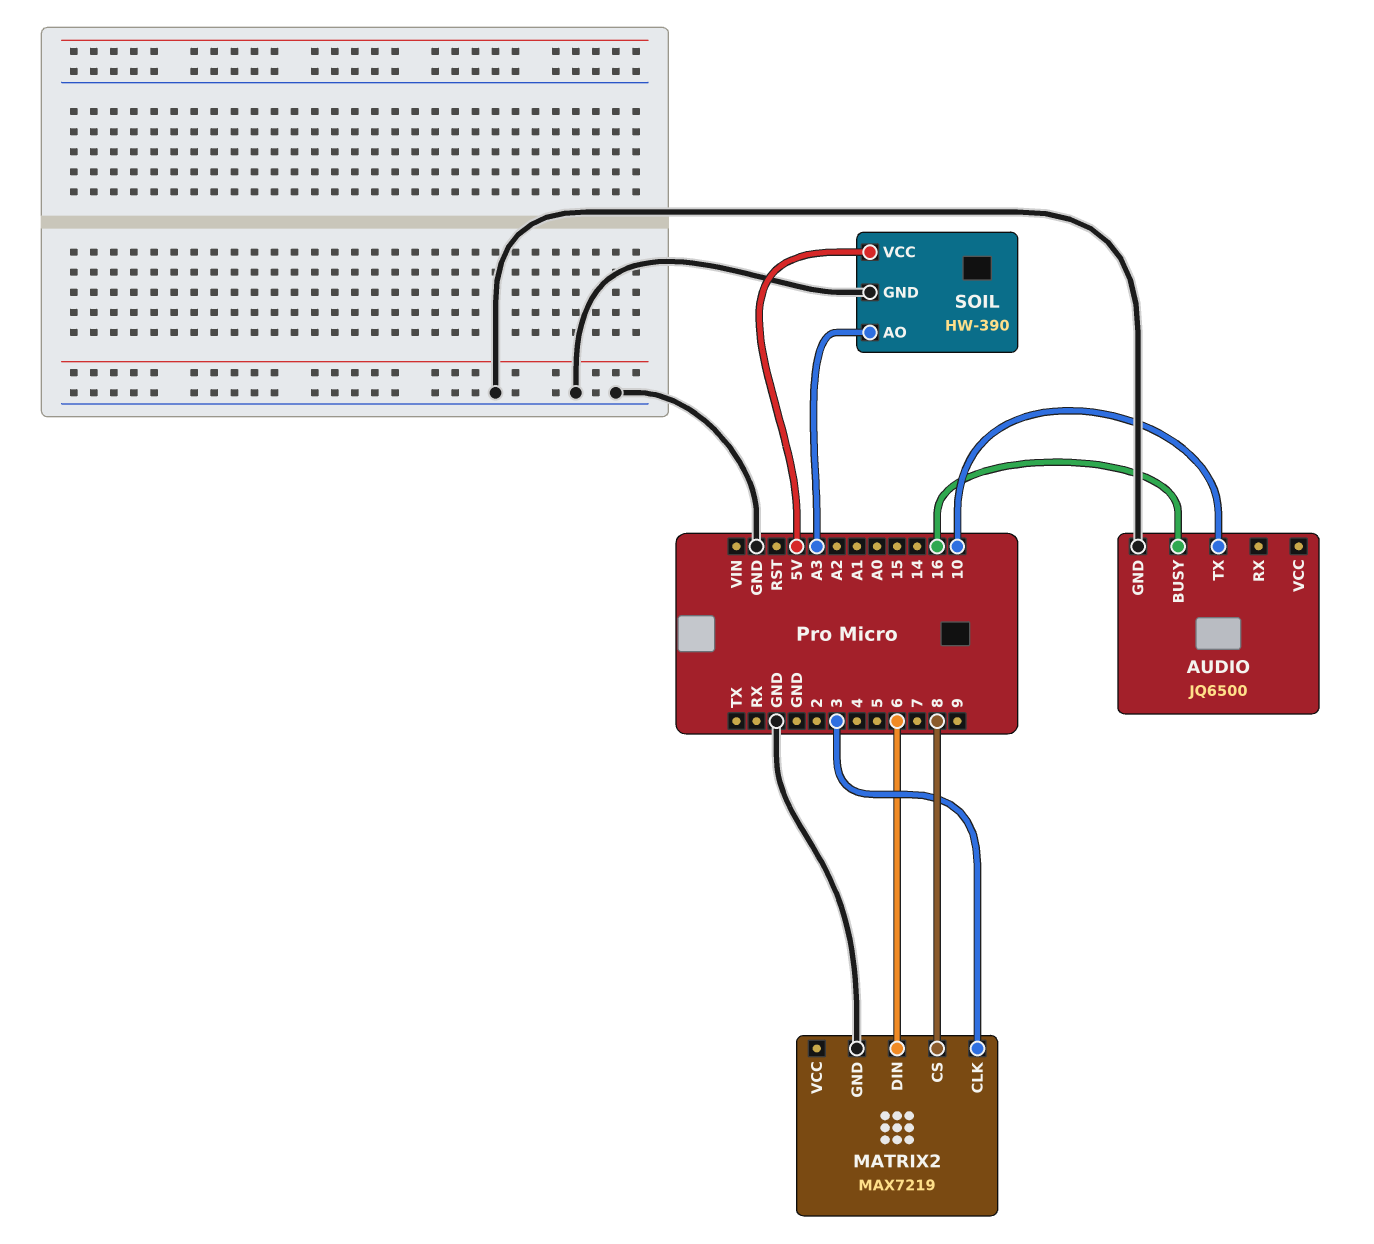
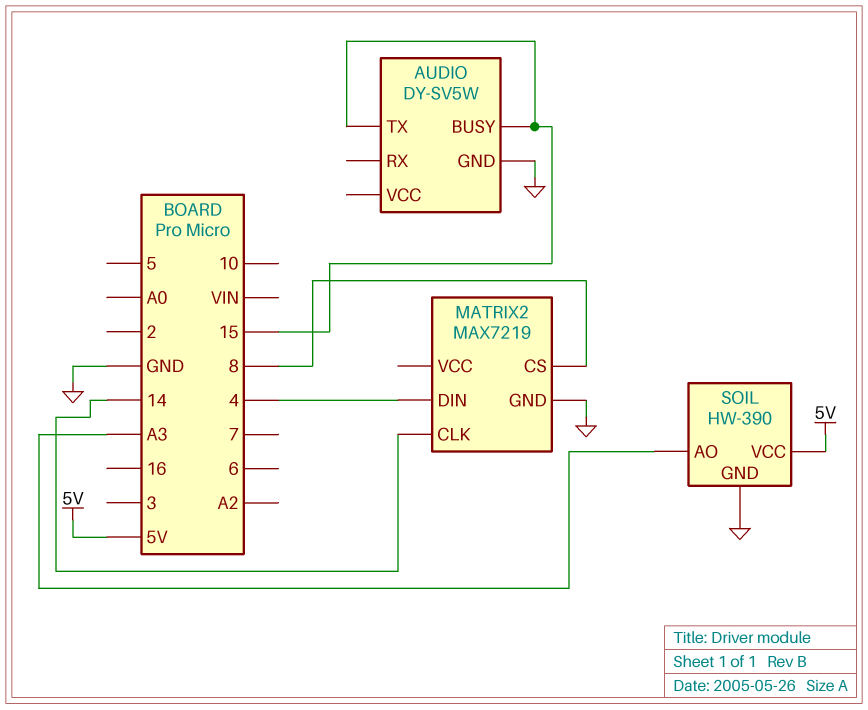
AUDIO: JQ6500 -> DY-SV5W
AUDIO pin BUSY: 16 -> 15
AUDIO pin TX: 10 -> 15
MATRIX2 pin CLK: 3 -> 14
MATRIX2 pin DIN: 6 -> 4

